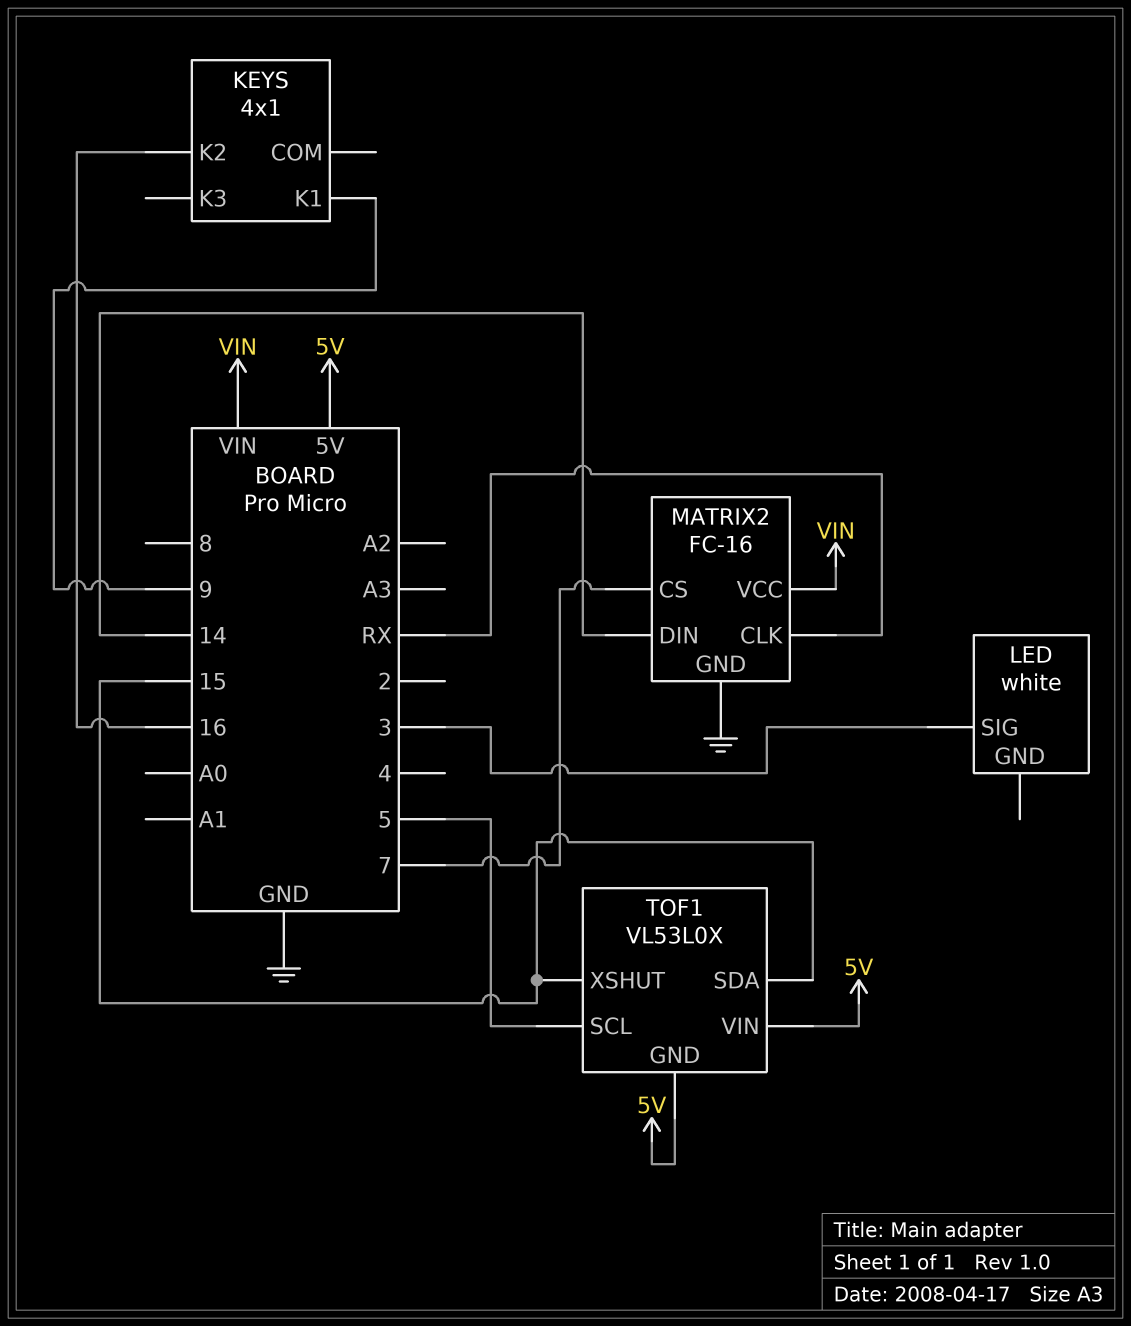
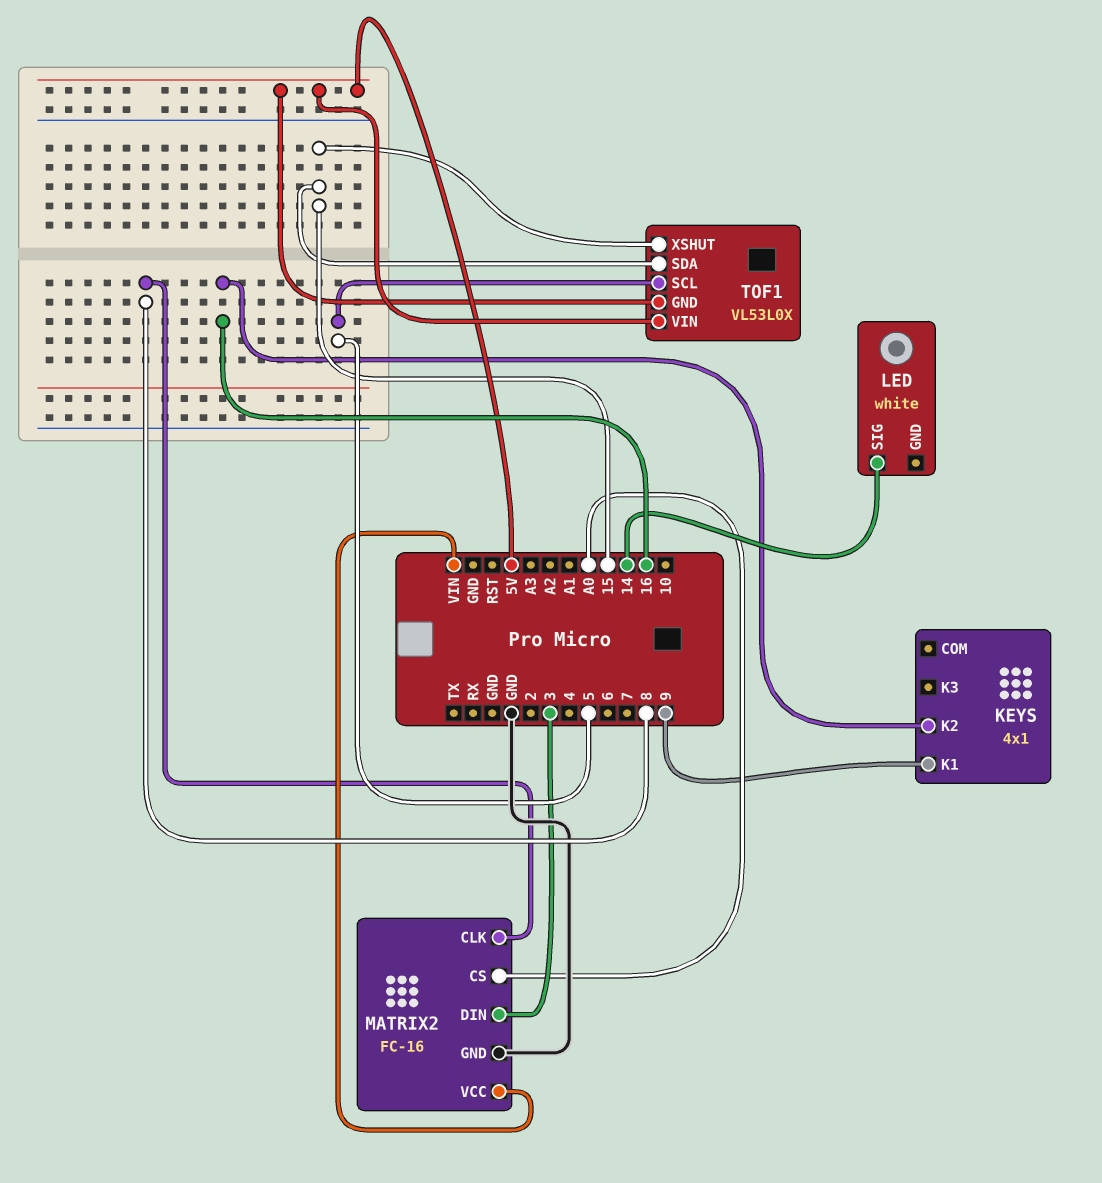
LED pin SIG: 3 -> 14
MATRIX2 pin CLK: RX -> 8
MATRIX2 pin CS: 7 -> A0
MATRIX2 pin DIN: 14 -> 3

